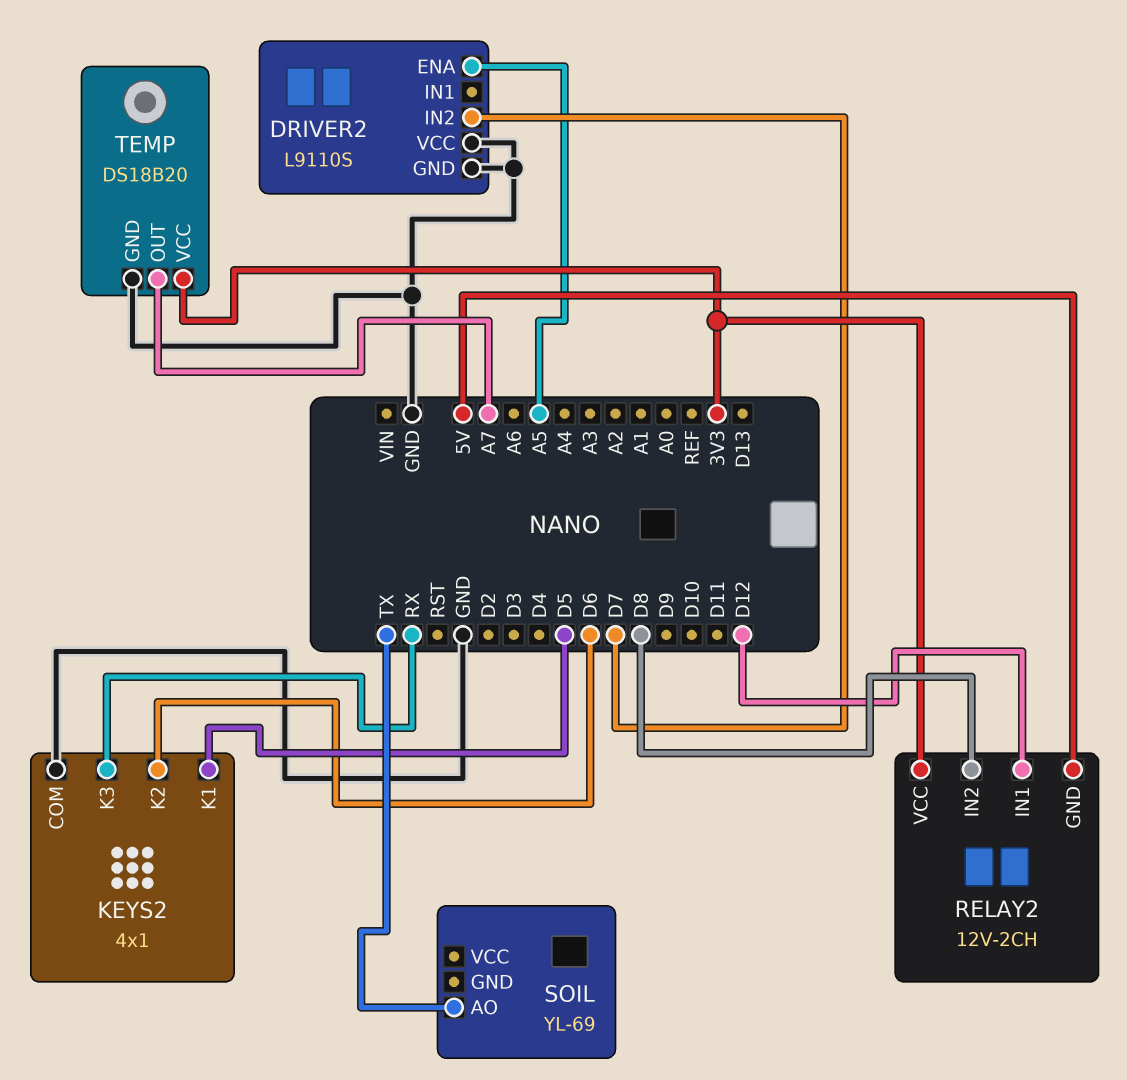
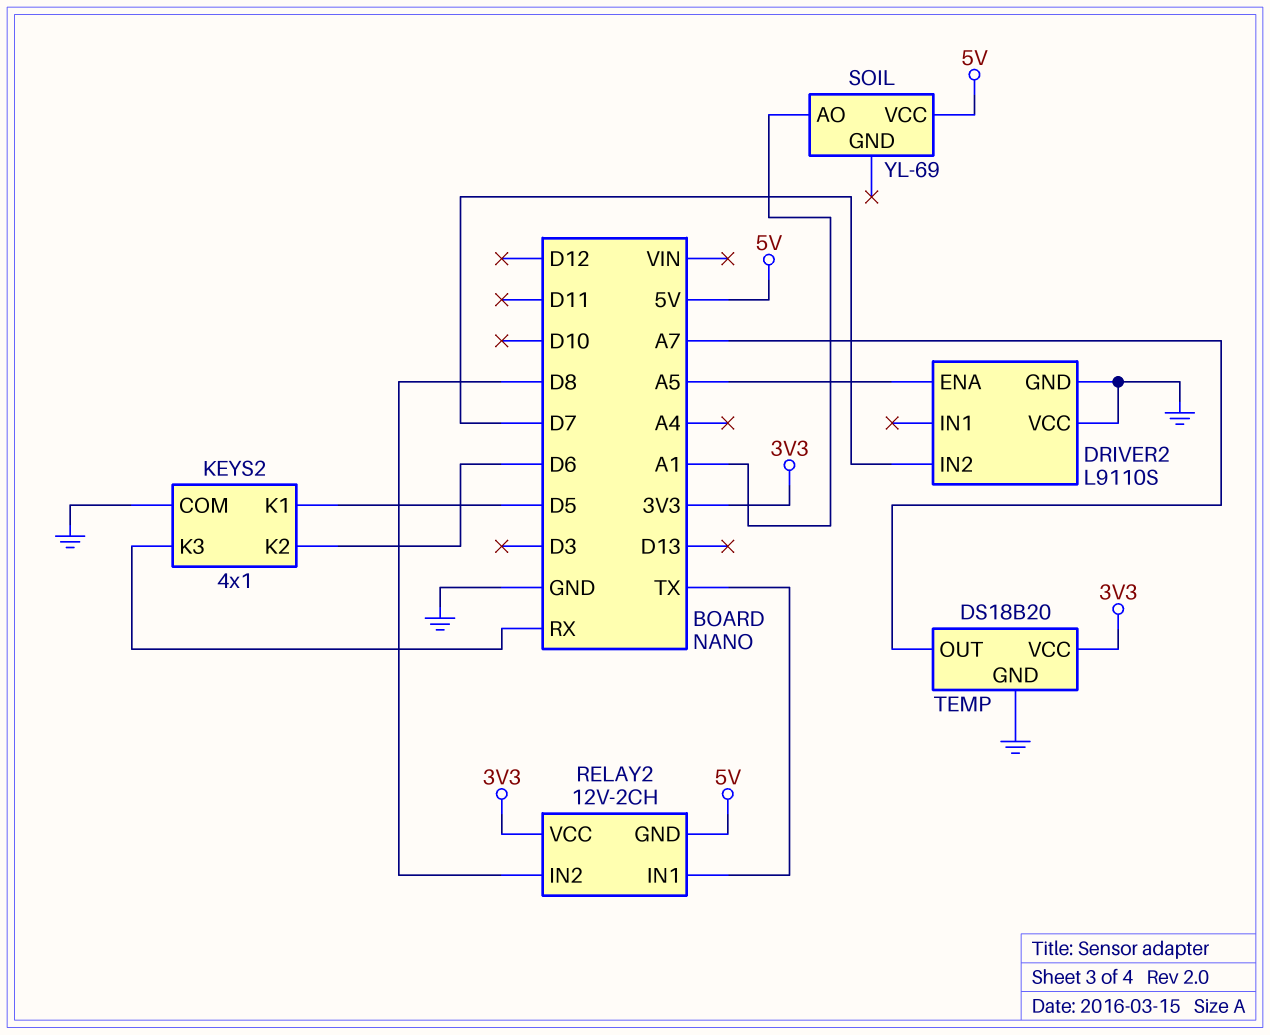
RELAY2 pin IN1: D12 -> TX
SOIL pin AO: TX -> A1
SOIL pin VCC: none -> 5V

